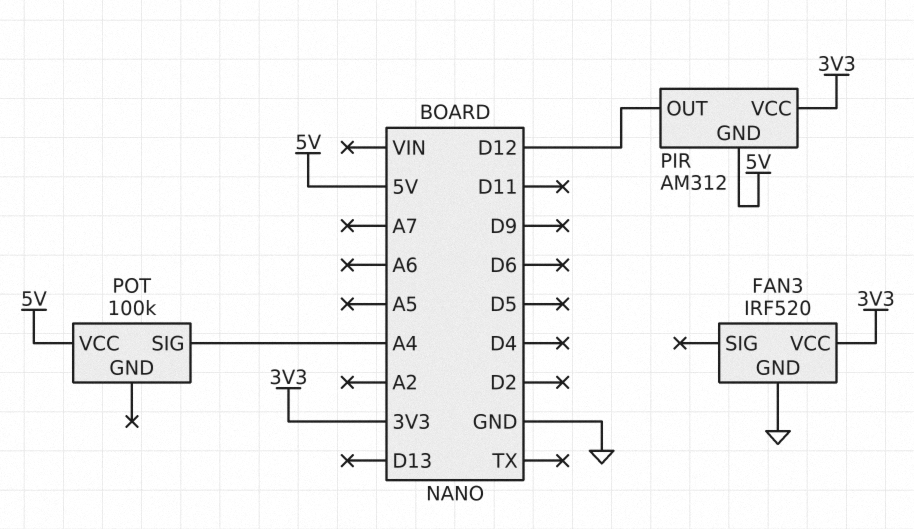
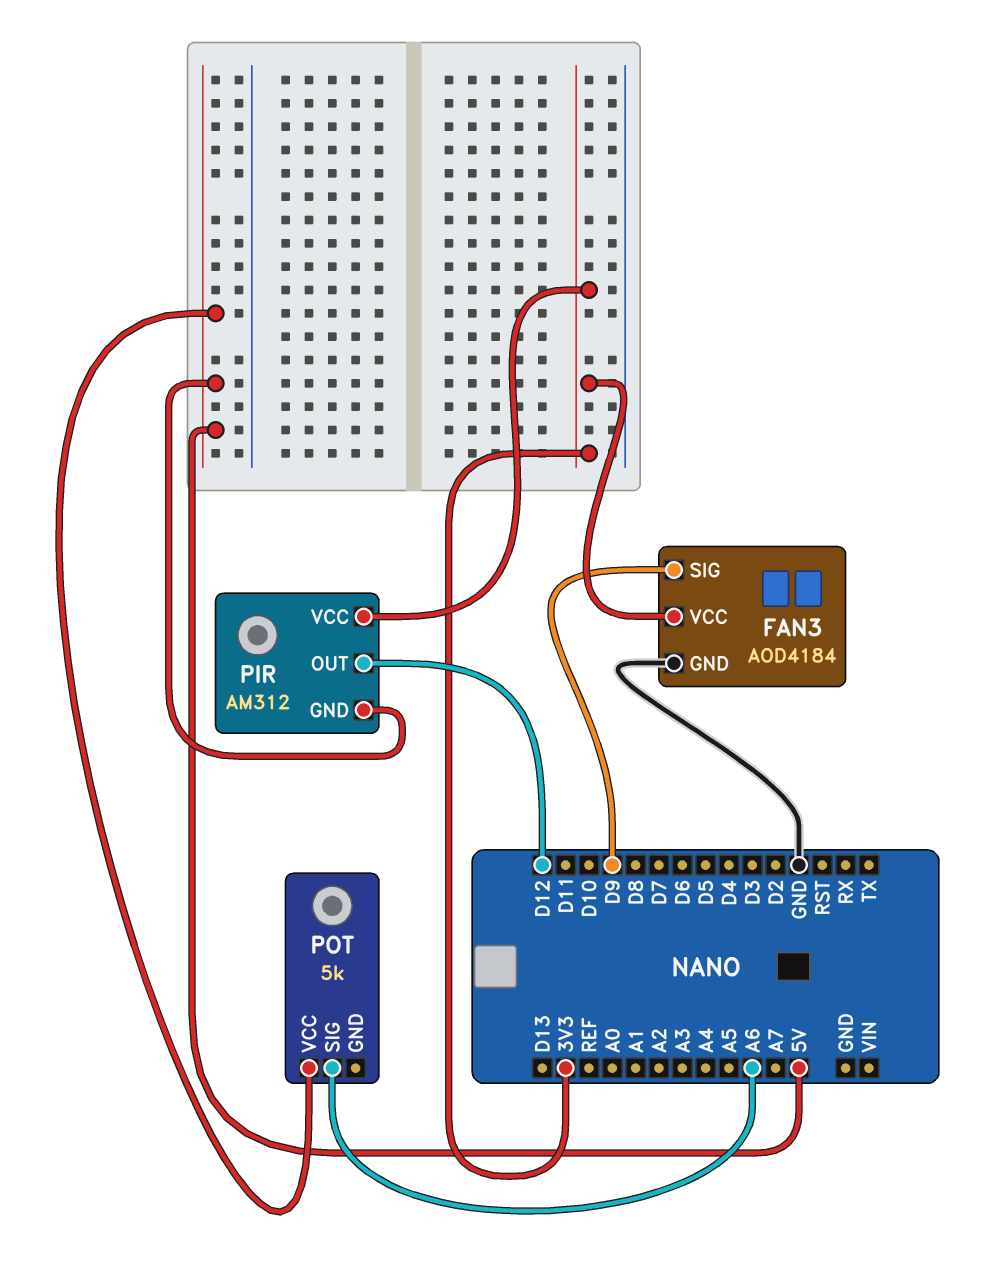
FAN3: IRF520 -> AOD4184
FAN3 pin SIG: none -> D9
POT: 100k -> 5k
POT pin SIG: A4 -> A6

